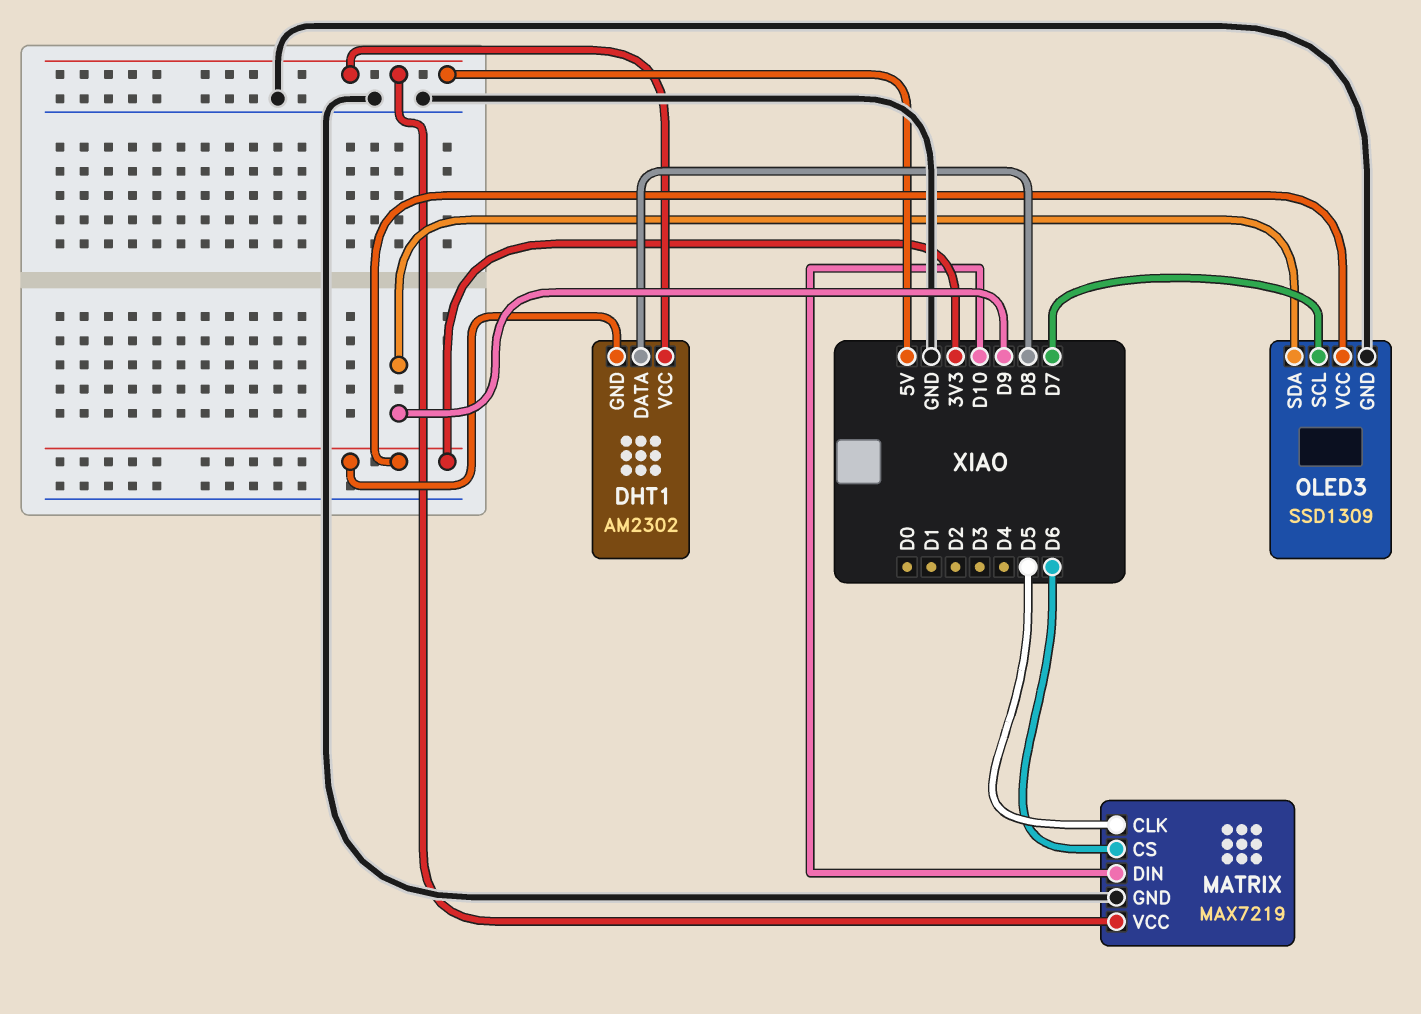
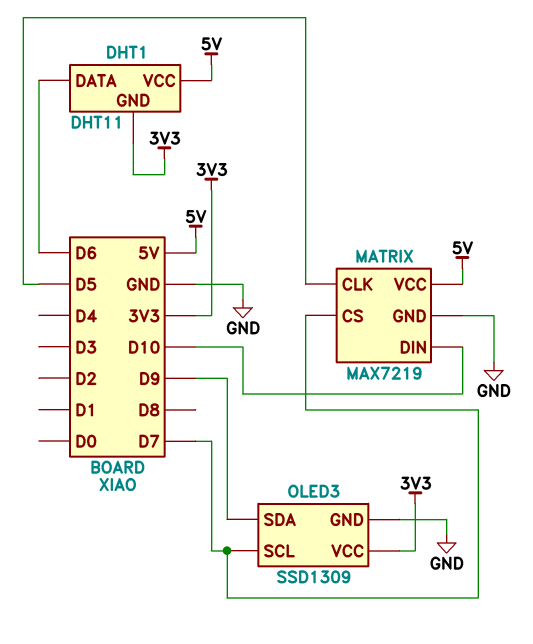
DHT1: AM2302 -> DHT11
DHT1 pin DATA: D8 -> D6
MATRIX pin CS: D6 -> D7

